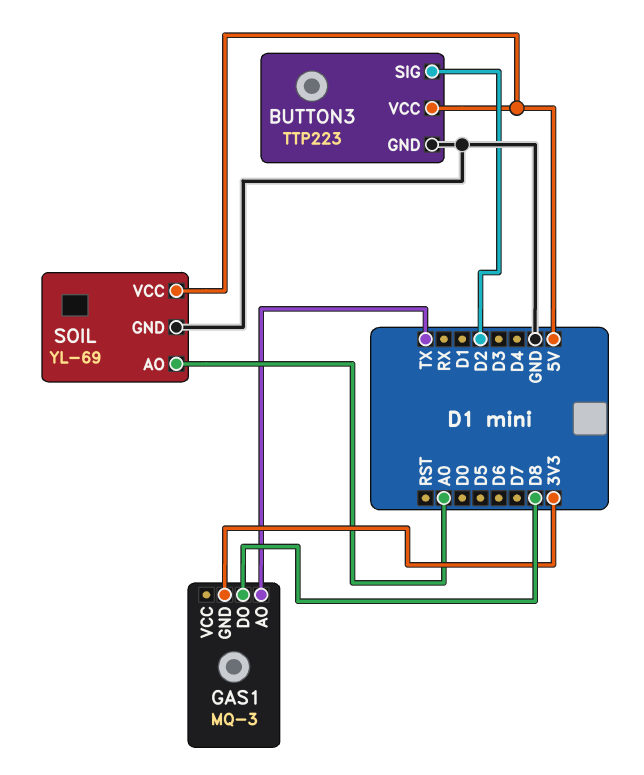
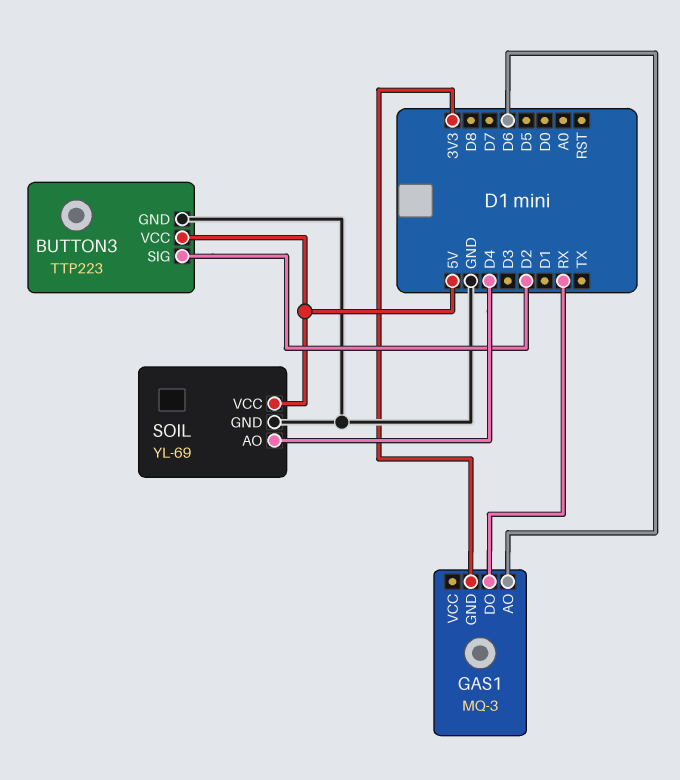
GAS1 pin AO: TX -> D6
GAS1 pin DO: D8 -> RX
SOIL pin AO: A0 -> D4

